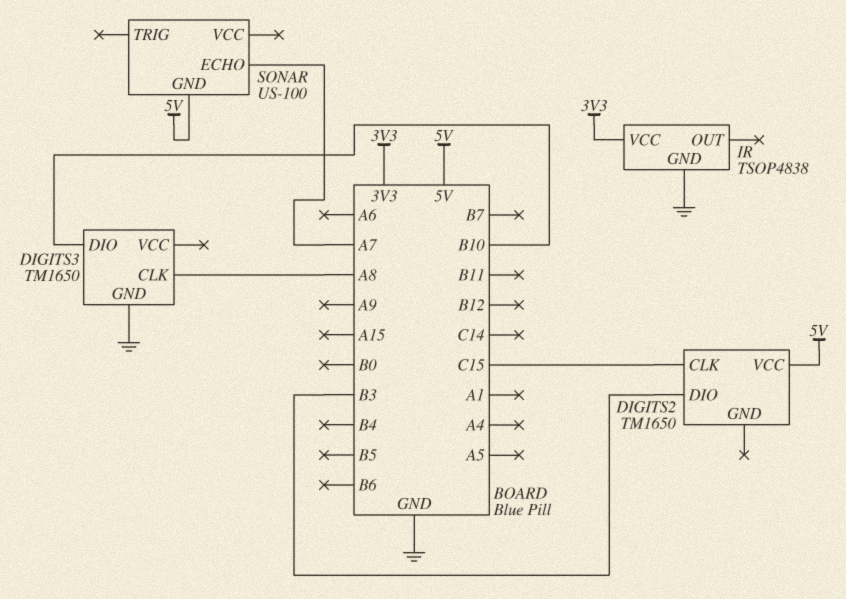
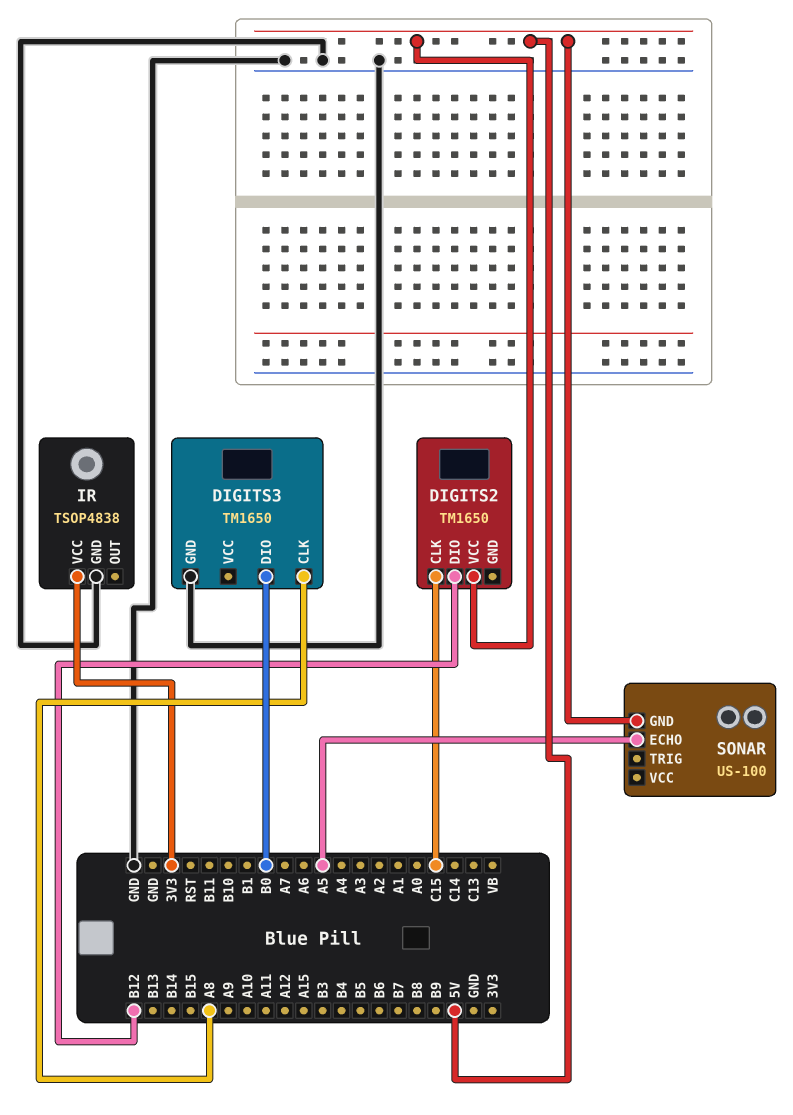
DIGITS2 pin DIO: B3 -> B12
DIGITS3 pin DIO: B10 -> B0
SONAR pin ECHO: A7 -> A5

